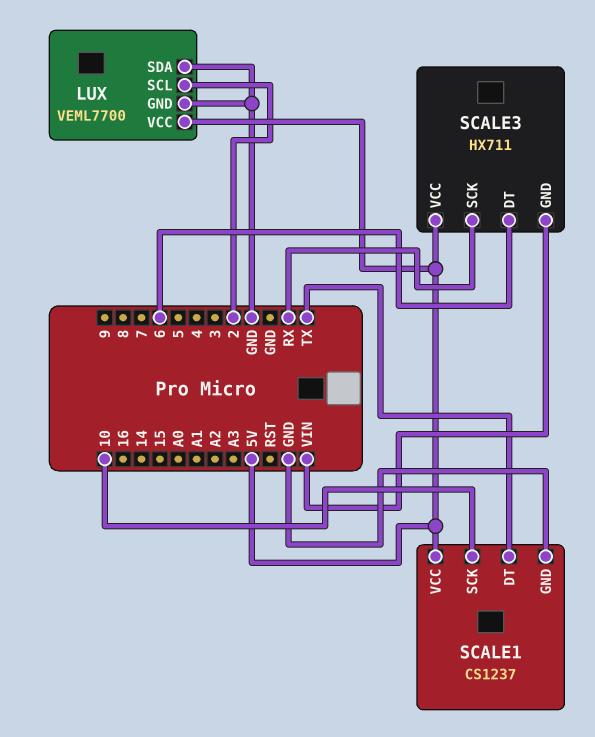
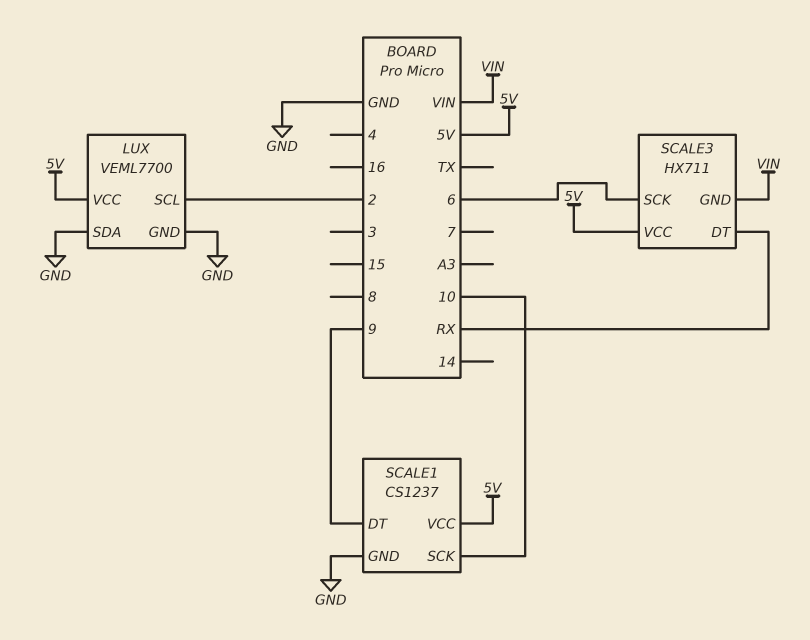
SCALE1 pin DT: TX -> 9
SCALE3 pin DT: 6 -> RX
SCALE3 pin SCK: RX -> 6

